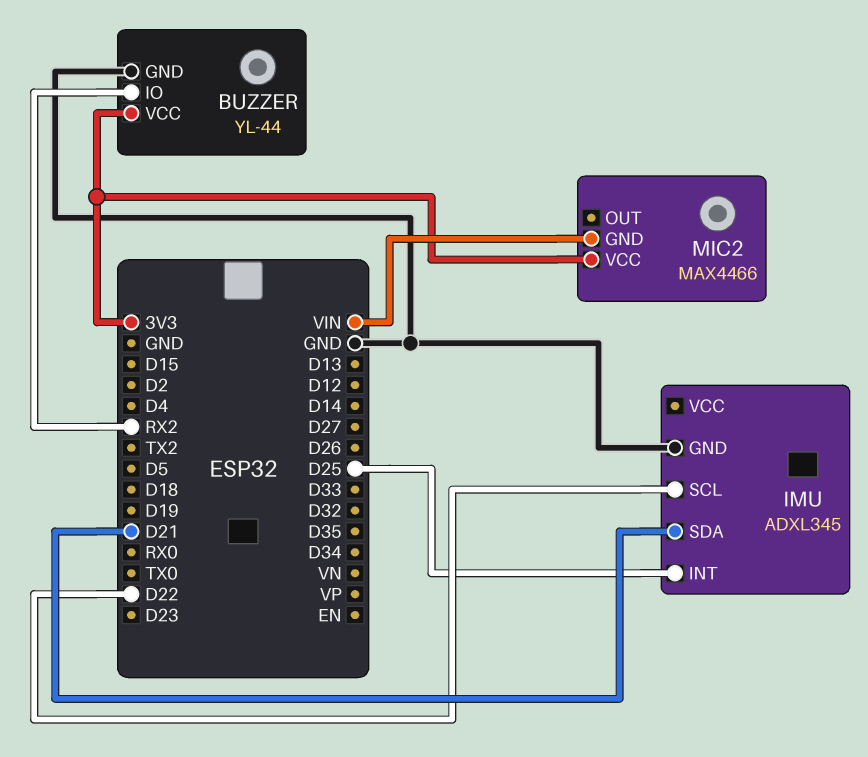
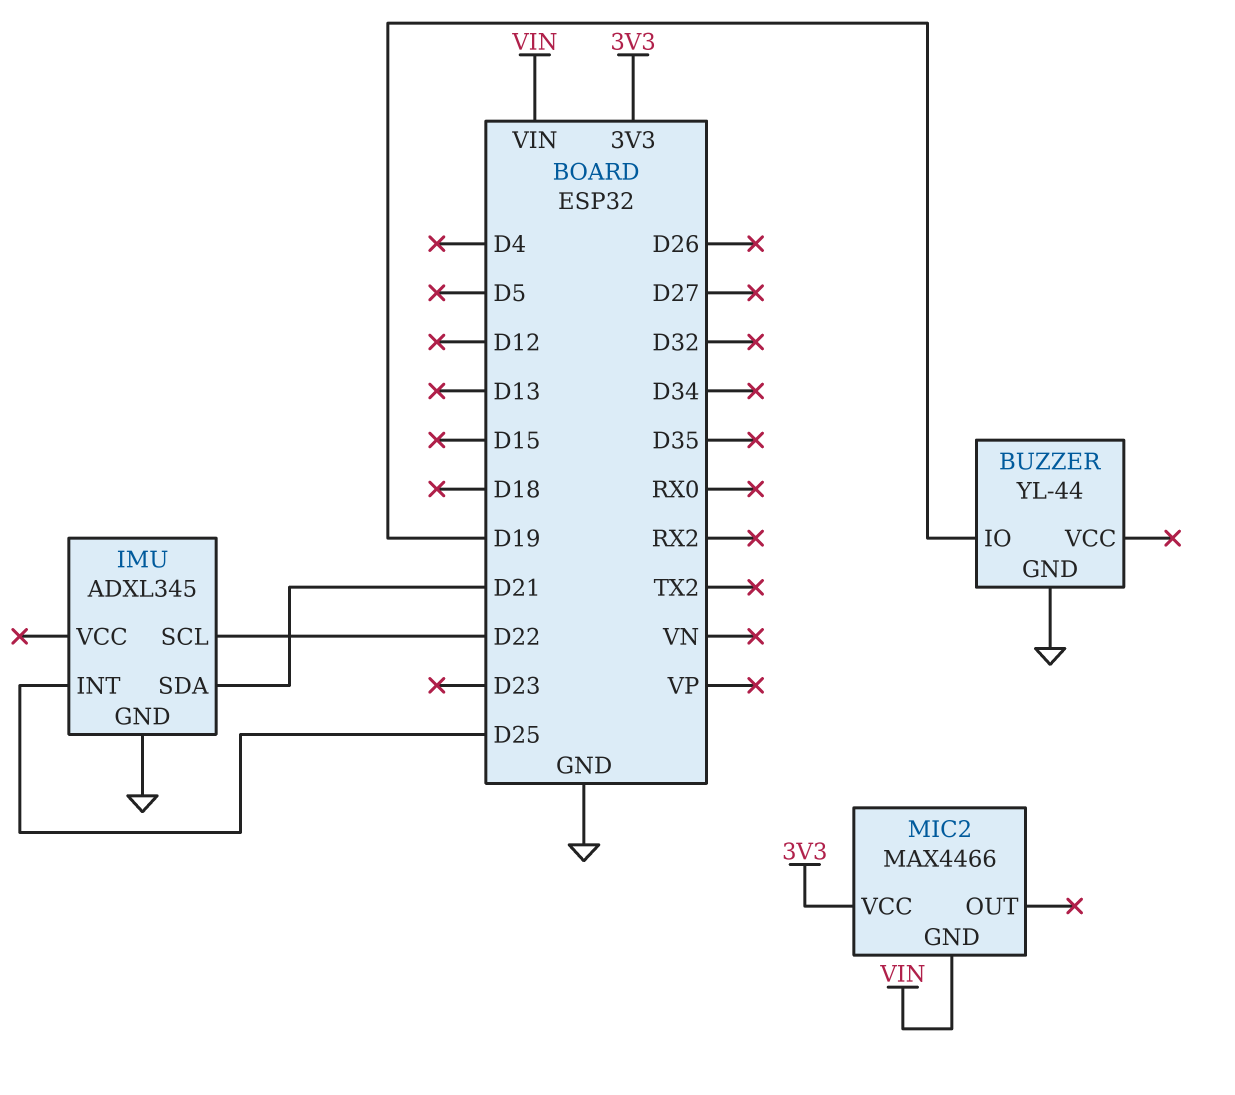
BUZZER pin IO: RX2 -> D19
BUZZER pin VCC: 3V3 -> none

